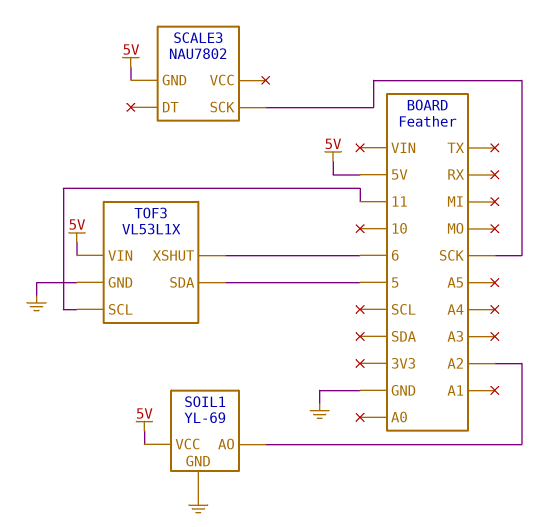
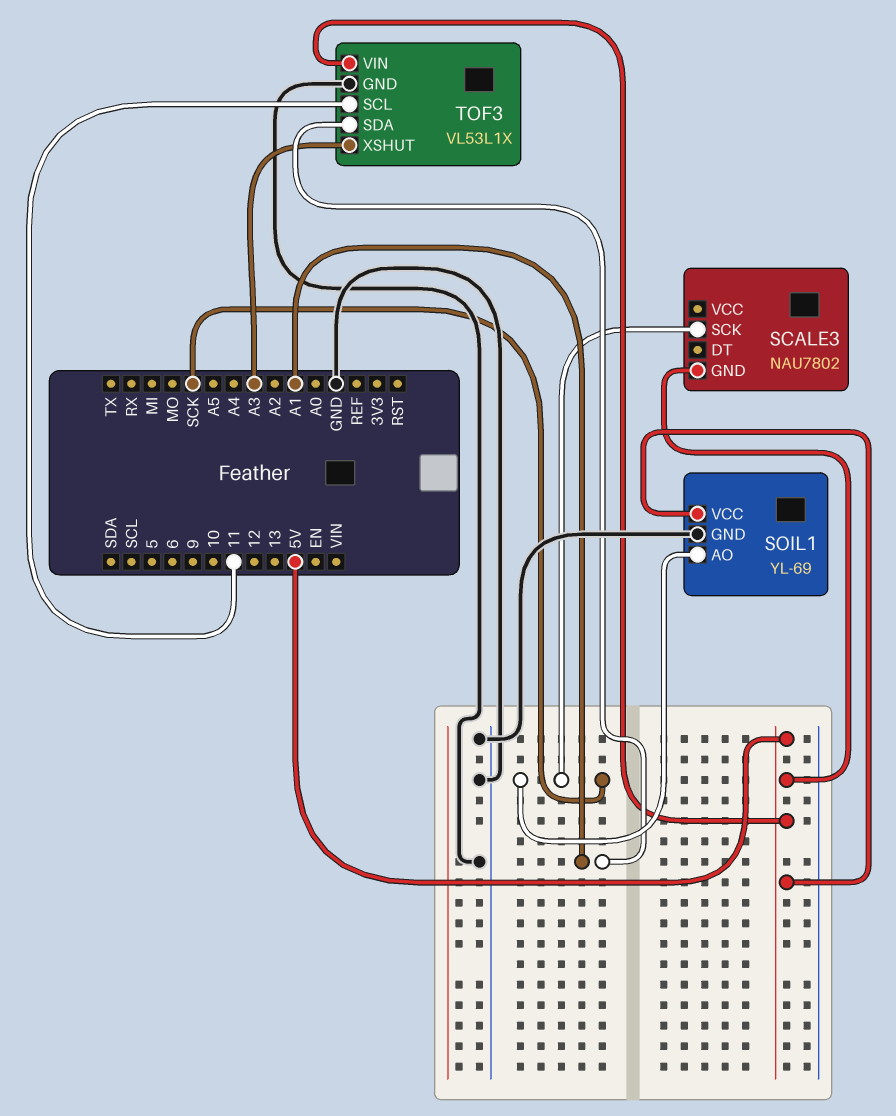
SOIL1 pin AO: A2 -> SCK
TOF3 pin SDA: 5 -> A1
TOF3 pin XSHUT: 6 -> A3

